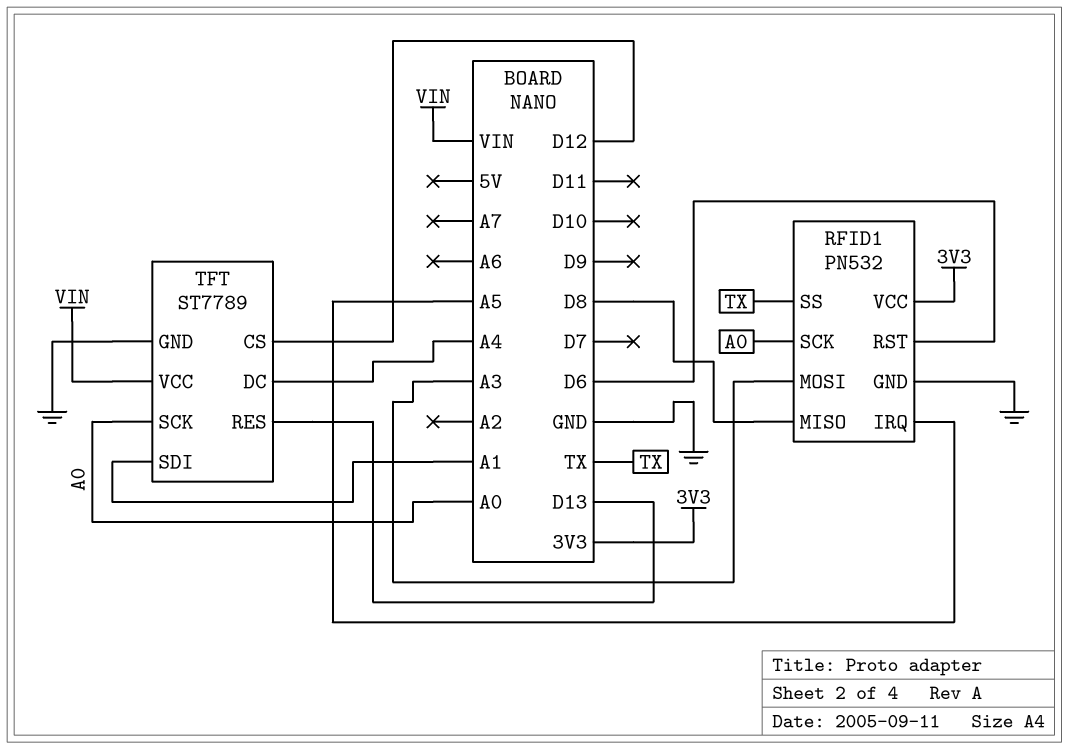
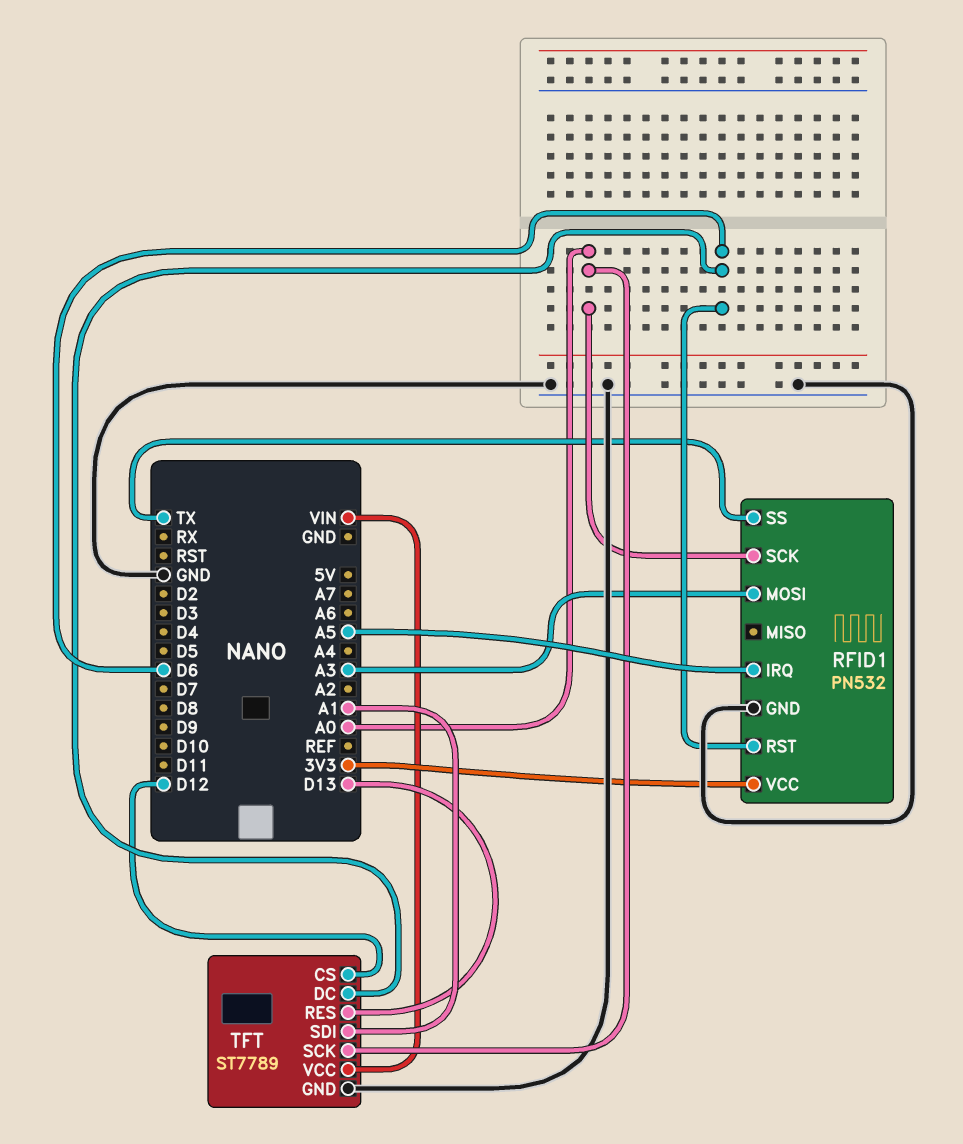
RFID1 pin MISO: D8 -> none
TFT pin DC: A4 -> D6

